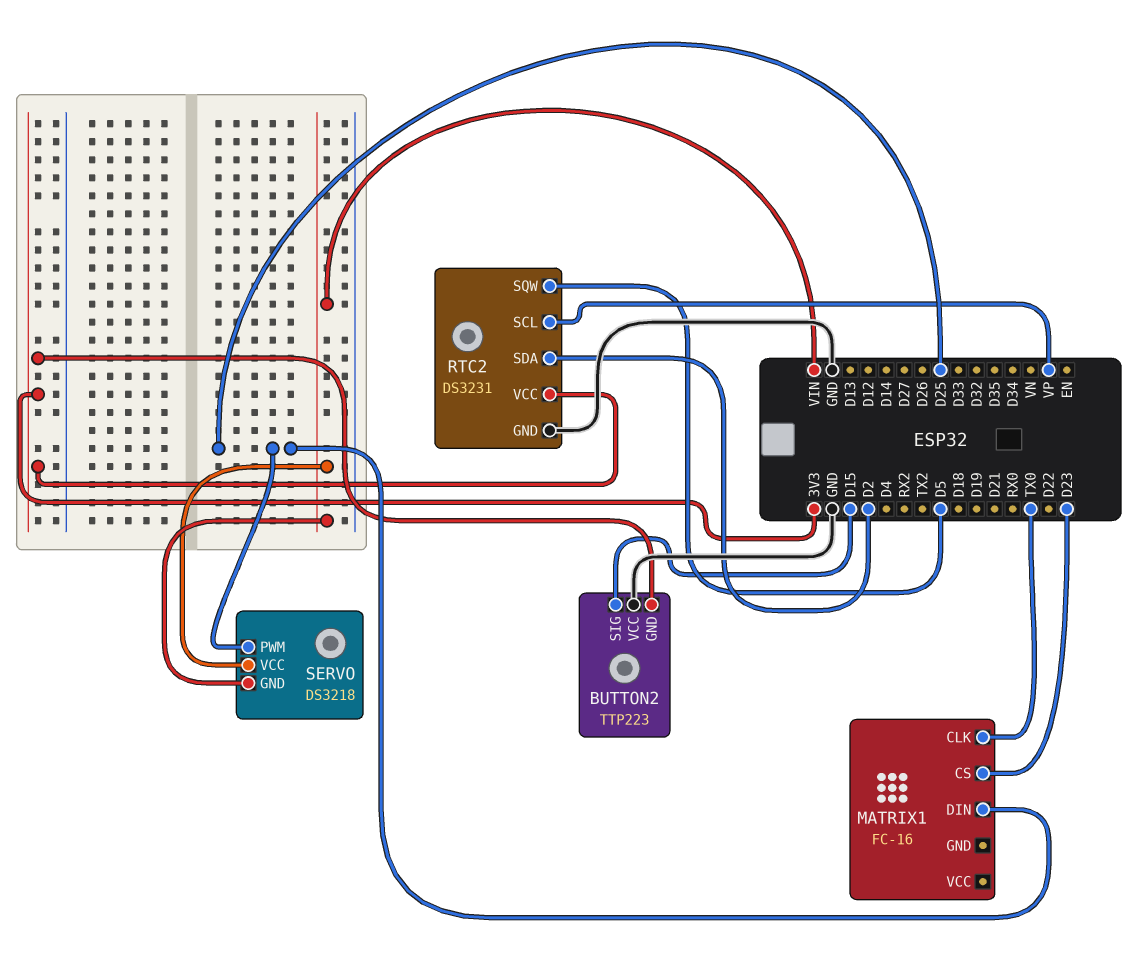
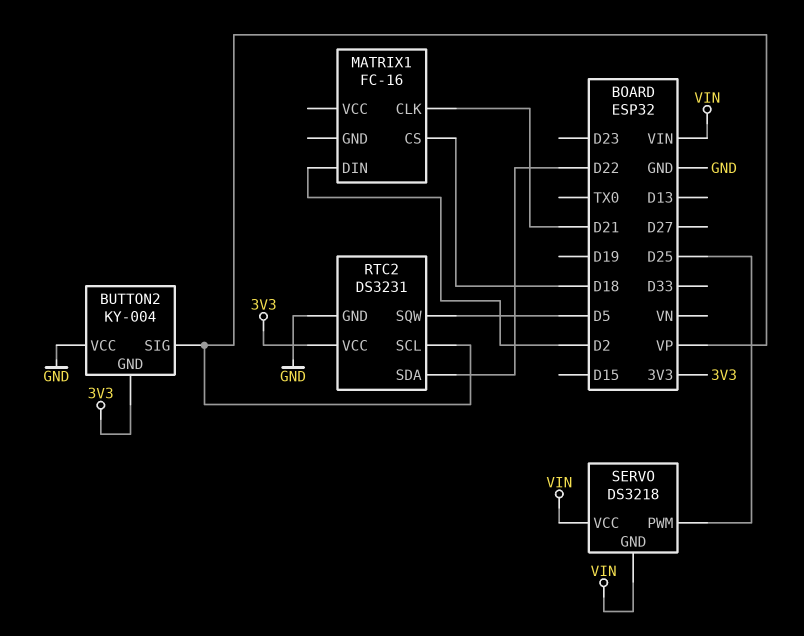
BUTTON2: TTP223 -> KY-004
BUTTON2 pin SIG: D15 -> VP
MATRIX1 pin CLK: TX0 -> D21
MATRIX1 pin CS: D23 -> D18
MATRIX1 pin DIN: D25 -> D2
RTC2 pin SDA: D2 -> D22

